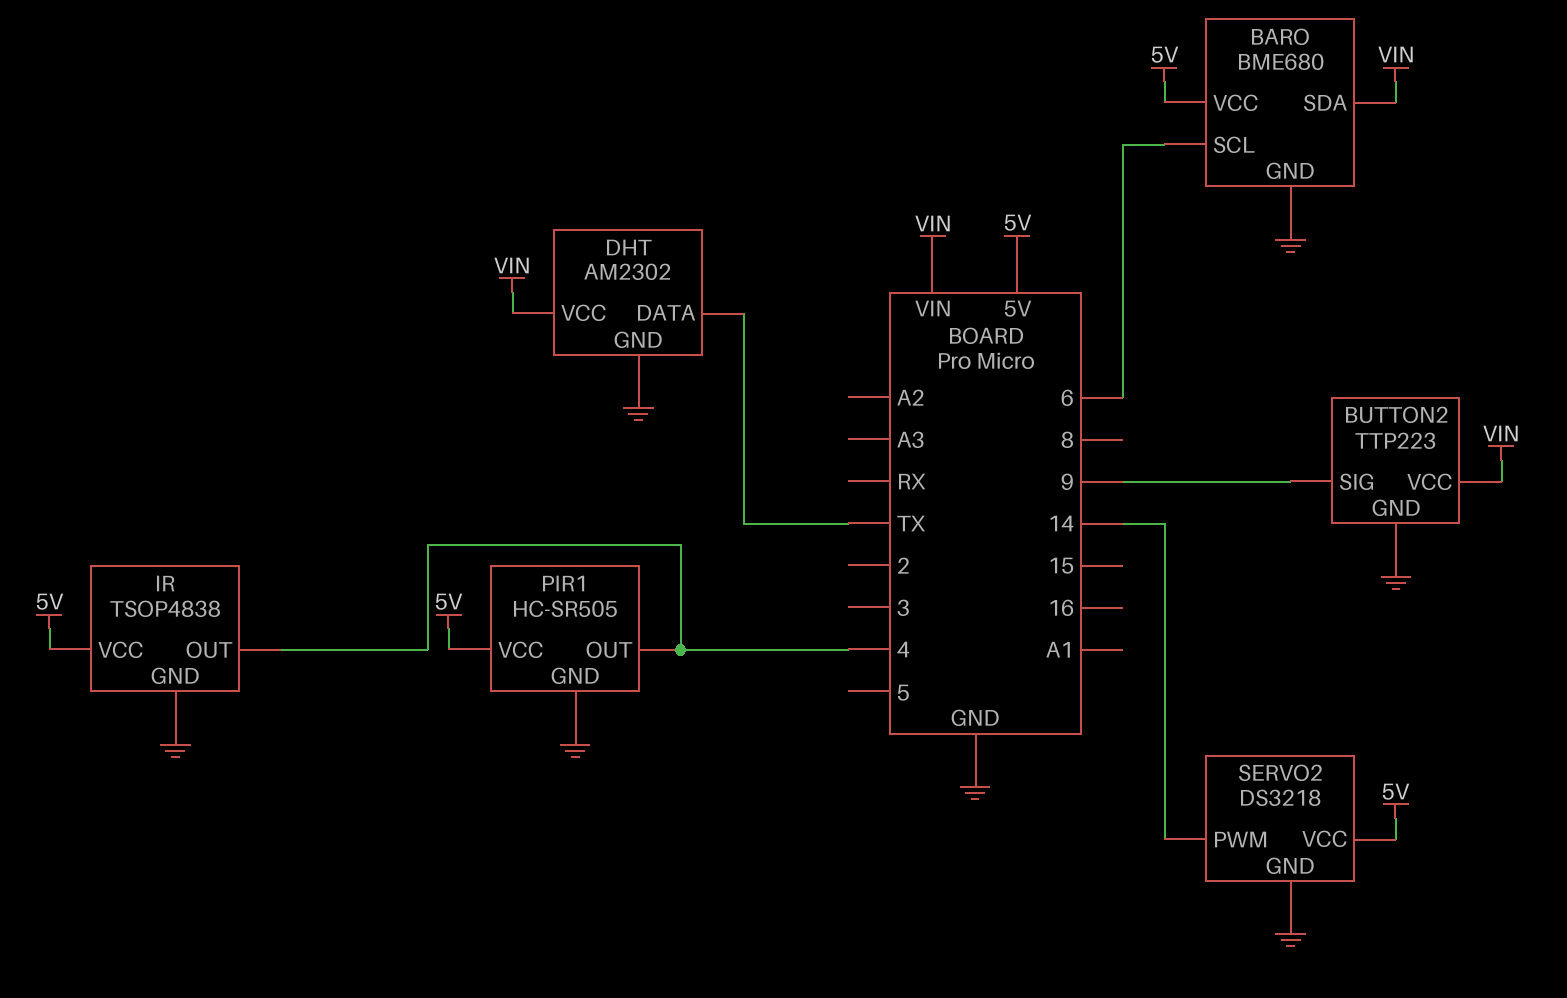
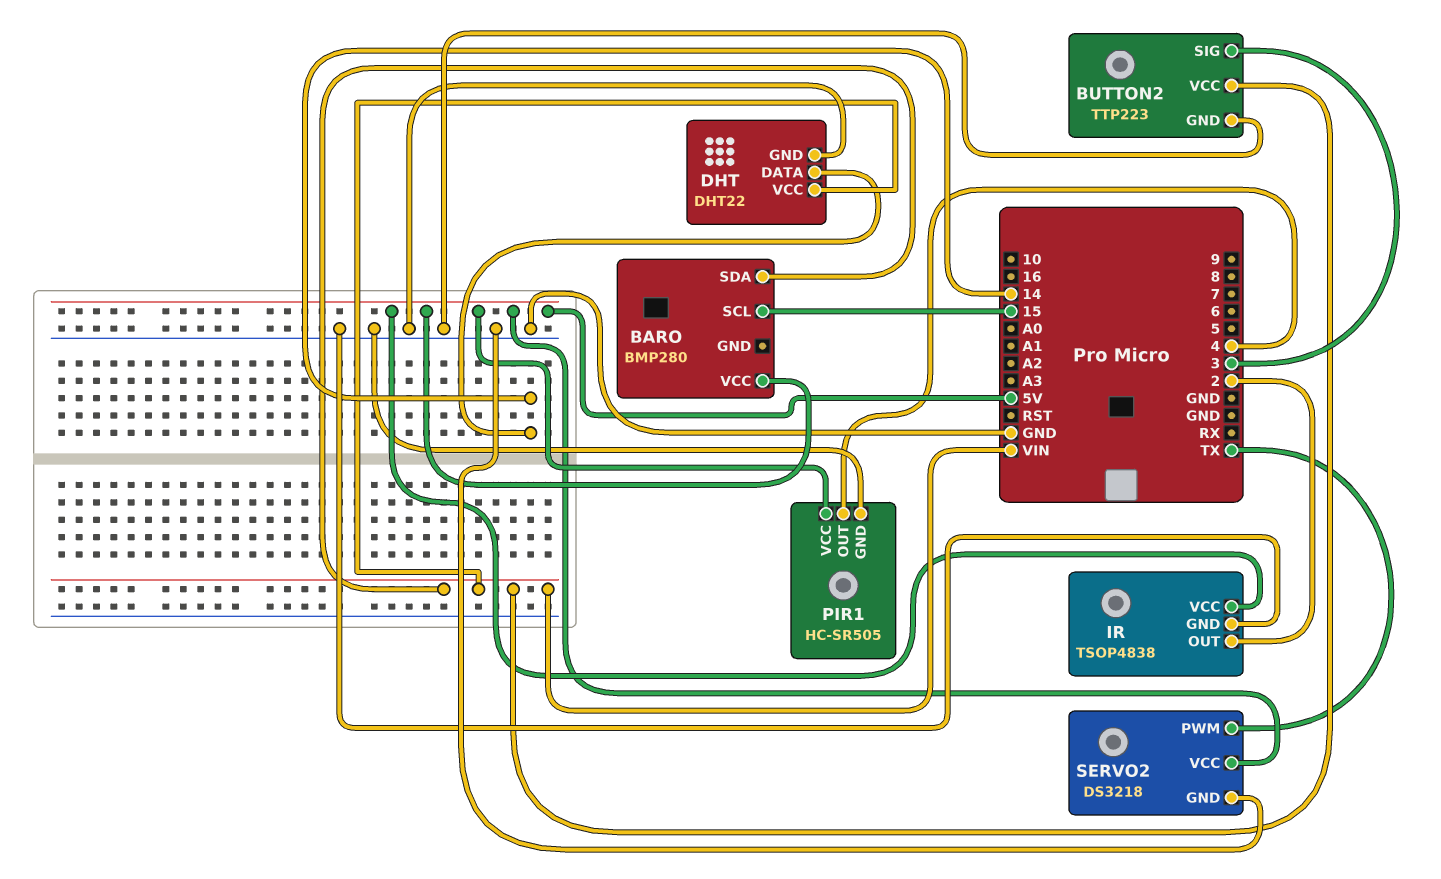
BARO: BME680 -> BMP280
BARO pin GND: GND -> none
BARO pin SCL: 6 -> 15
BUTTON2 pin SIG: 9 -> 3
DHT: AM2302 -> DHT22
DHT pin DATA: TX -> 14
IR pin OUT: 4 -> 2
SERVO2 pin PWM: 14 -> TX

